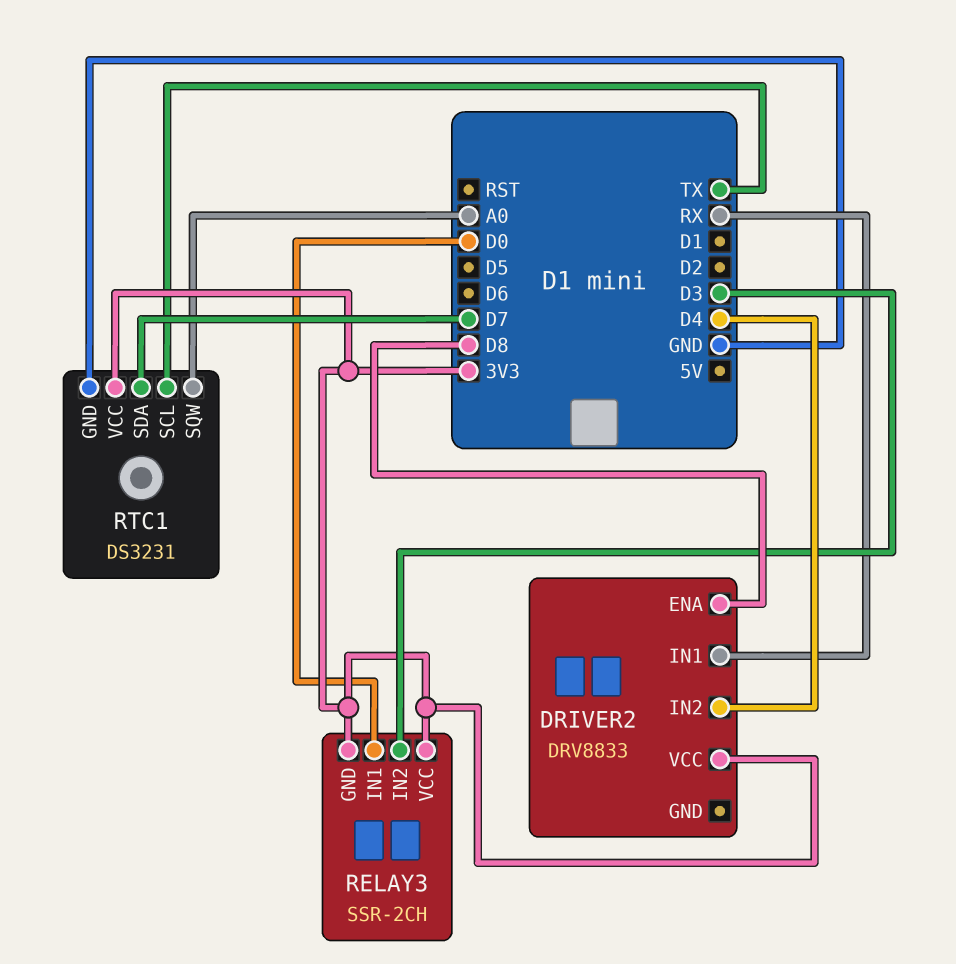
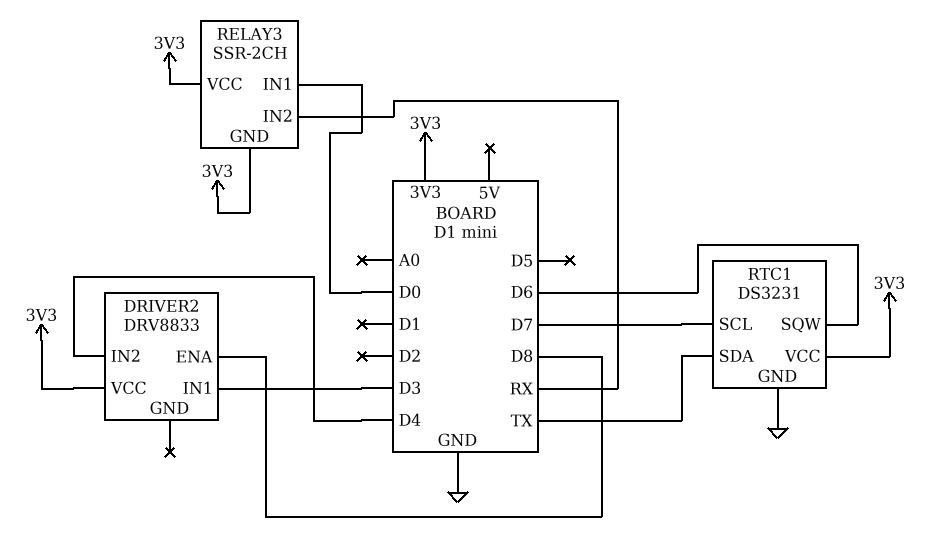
DRIVER2 pin IN1: RX -> D3
RELAY3 pin IN2: D3 -> RX
RTC1 pin SCL: TX -> D7
RTC1 pin SDA: D7 -> TX
RTC1 pin SQW: A0 -> D6

